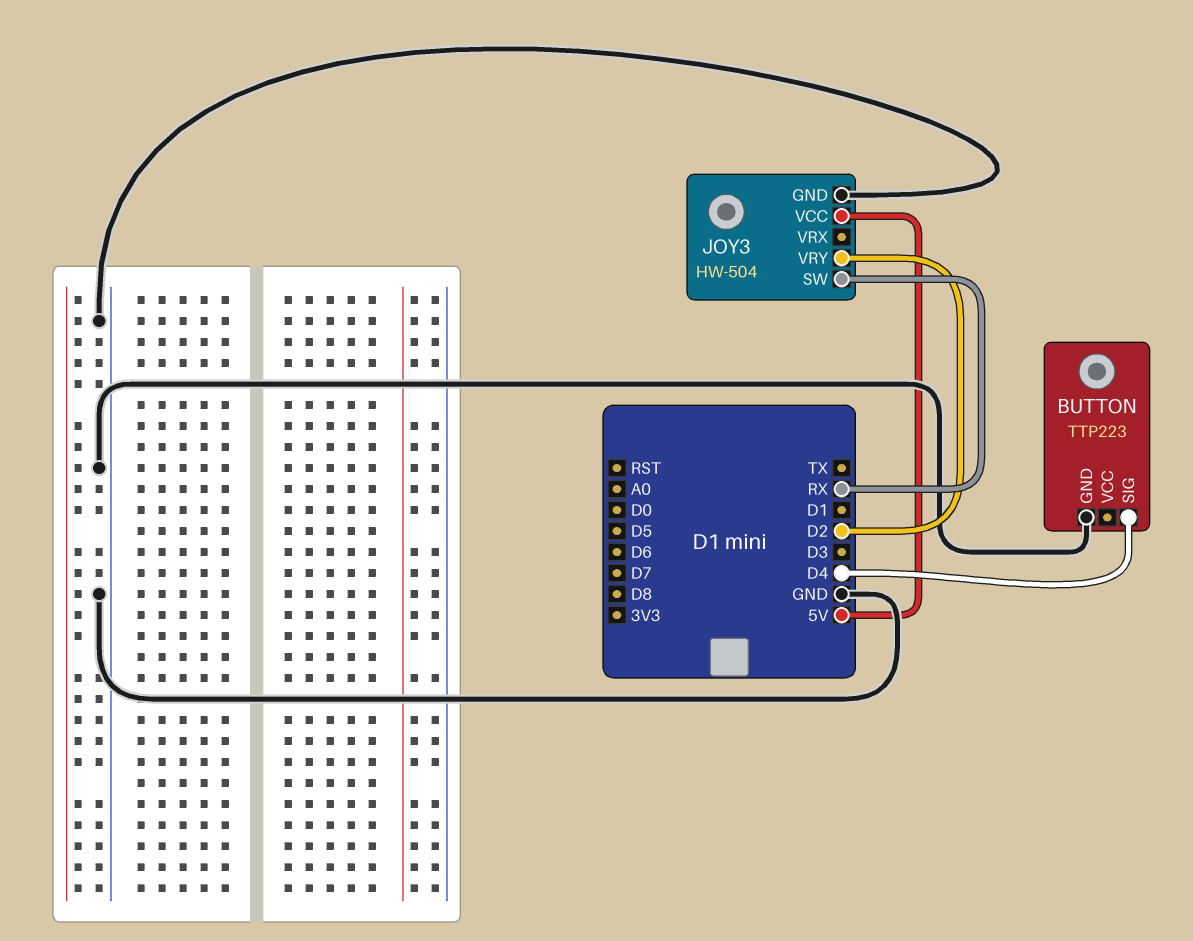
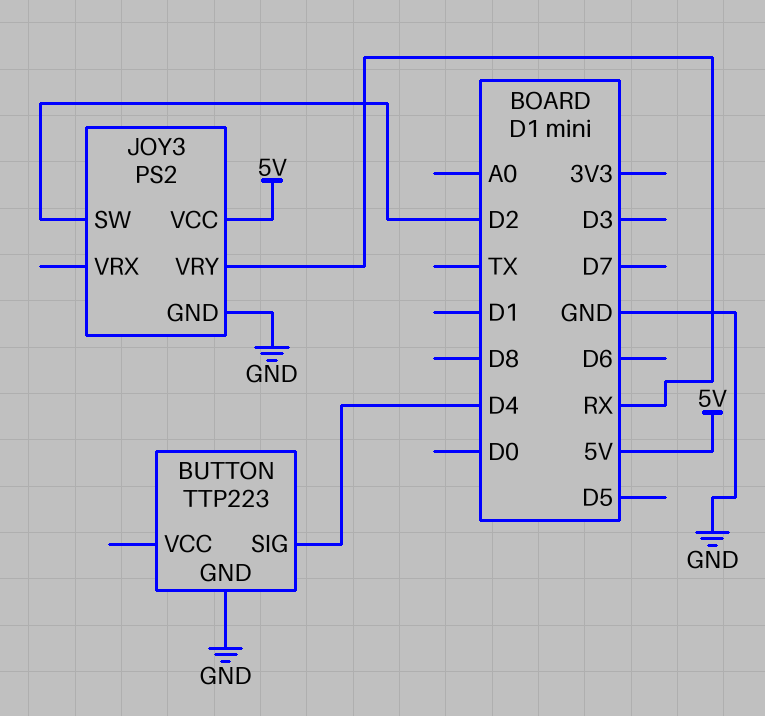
JOY3: HW-504 -> PS2
JOY3 pin SW: RX -> D2
JOY3 pin VRY: D2 -> RX

